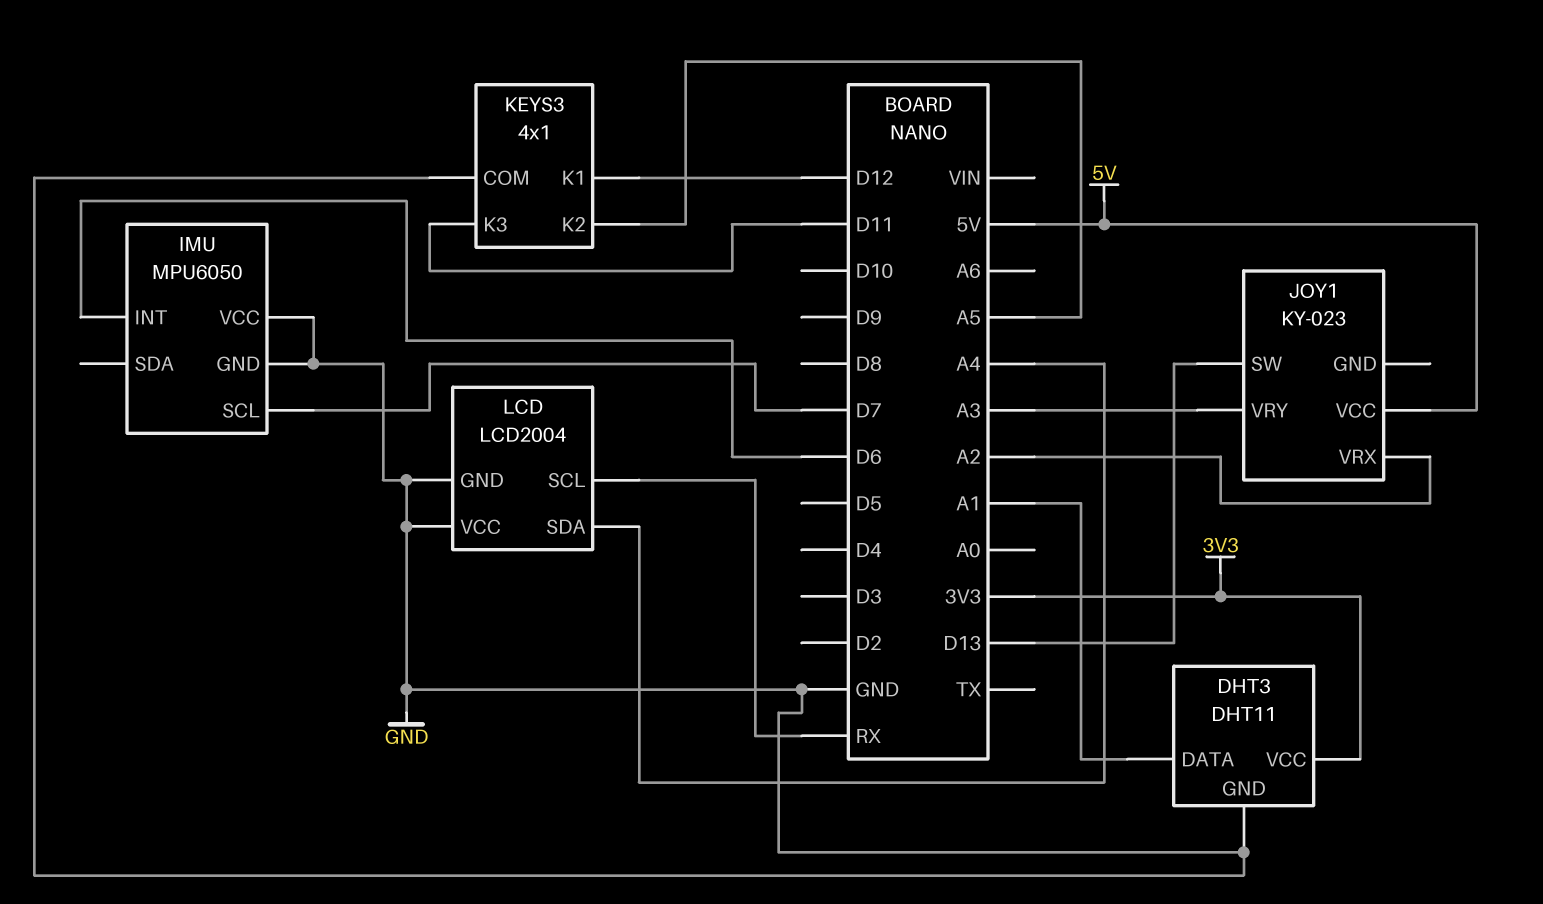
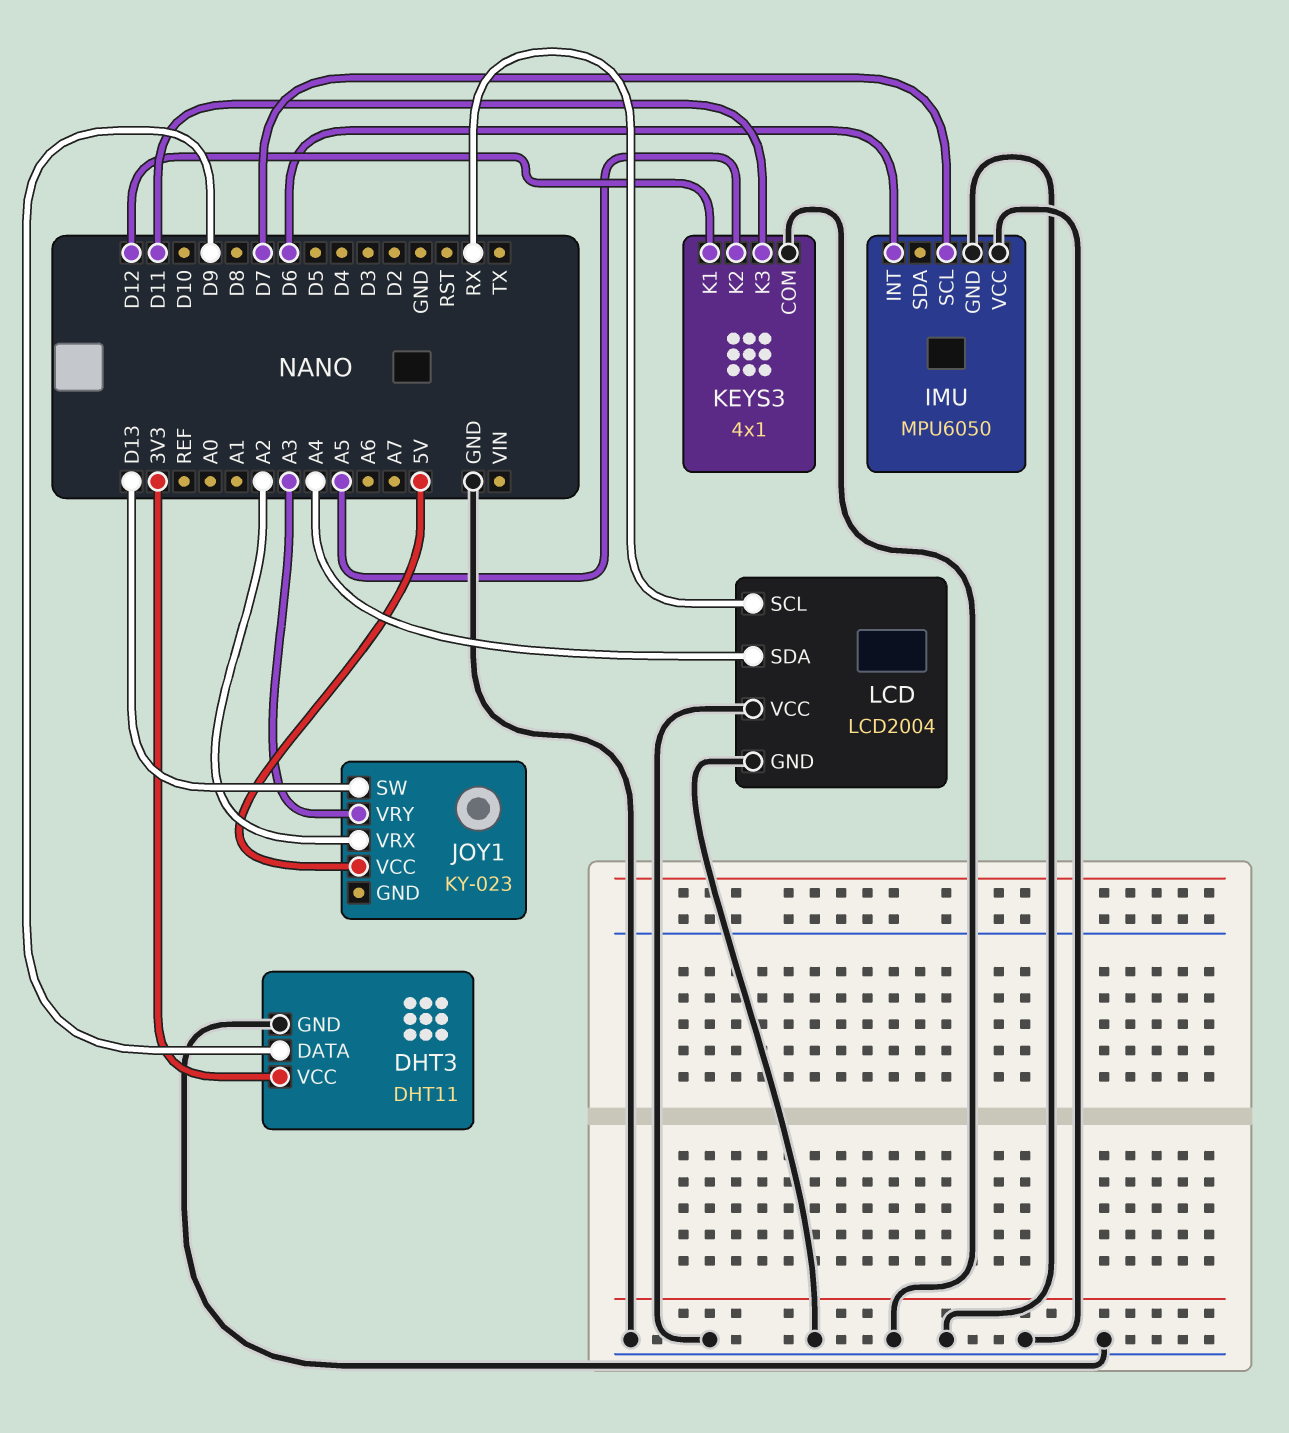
DHT3 pin DATA: A1 -> D9

